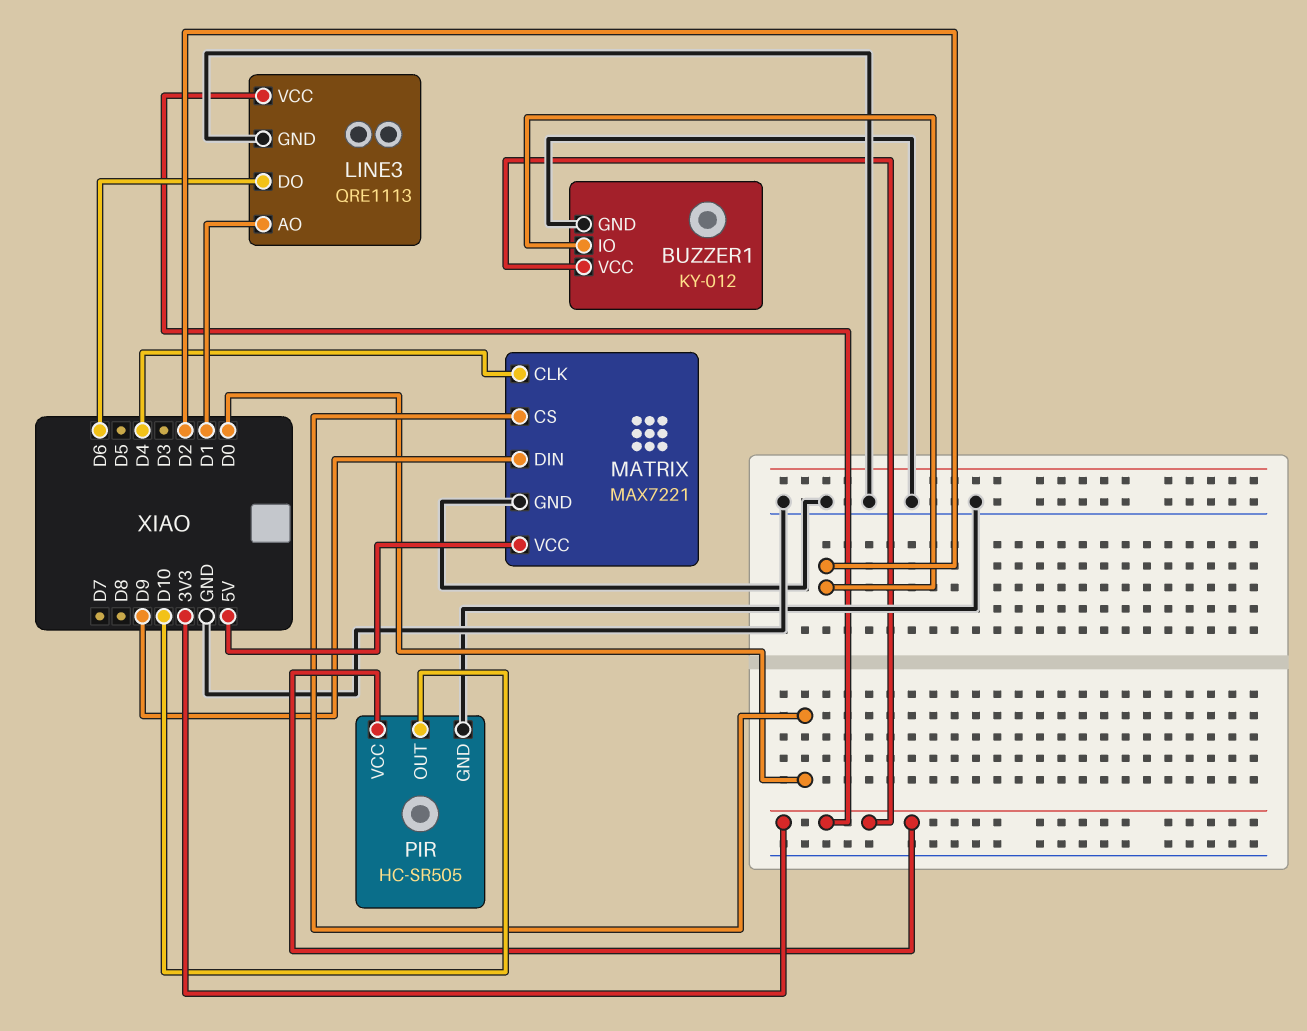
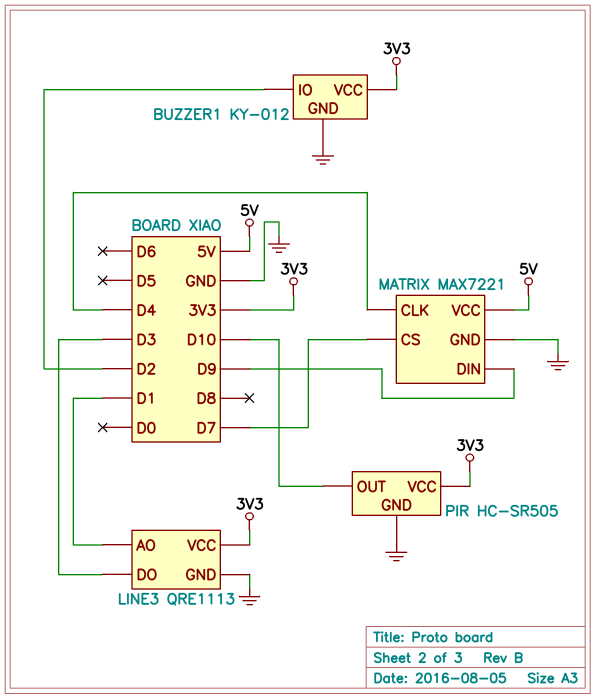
LINE3 pin DO: D6 -> D3
MATRIX pin CS: D0 -> D7

